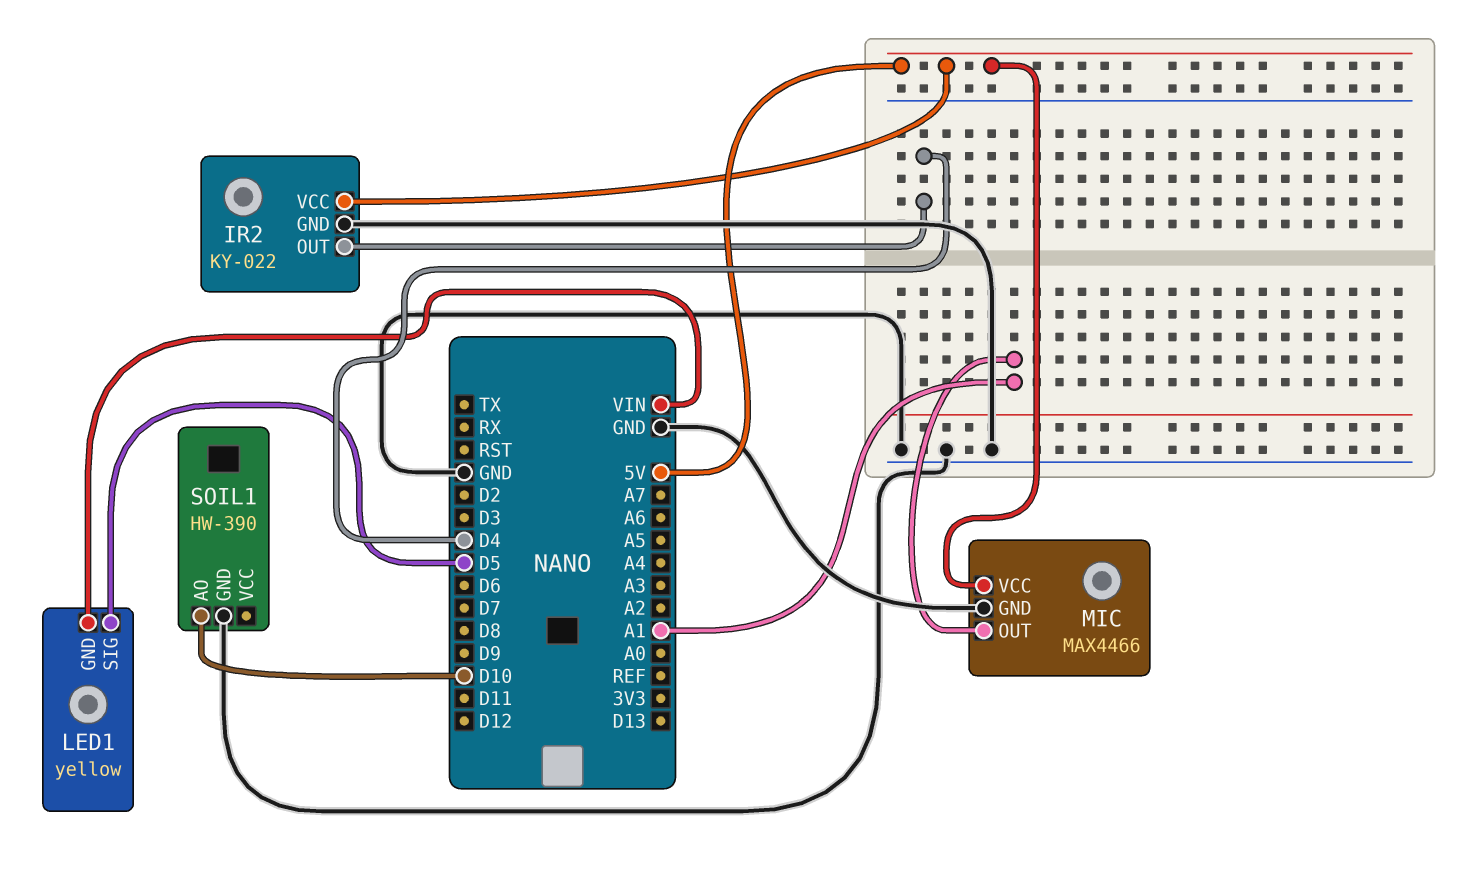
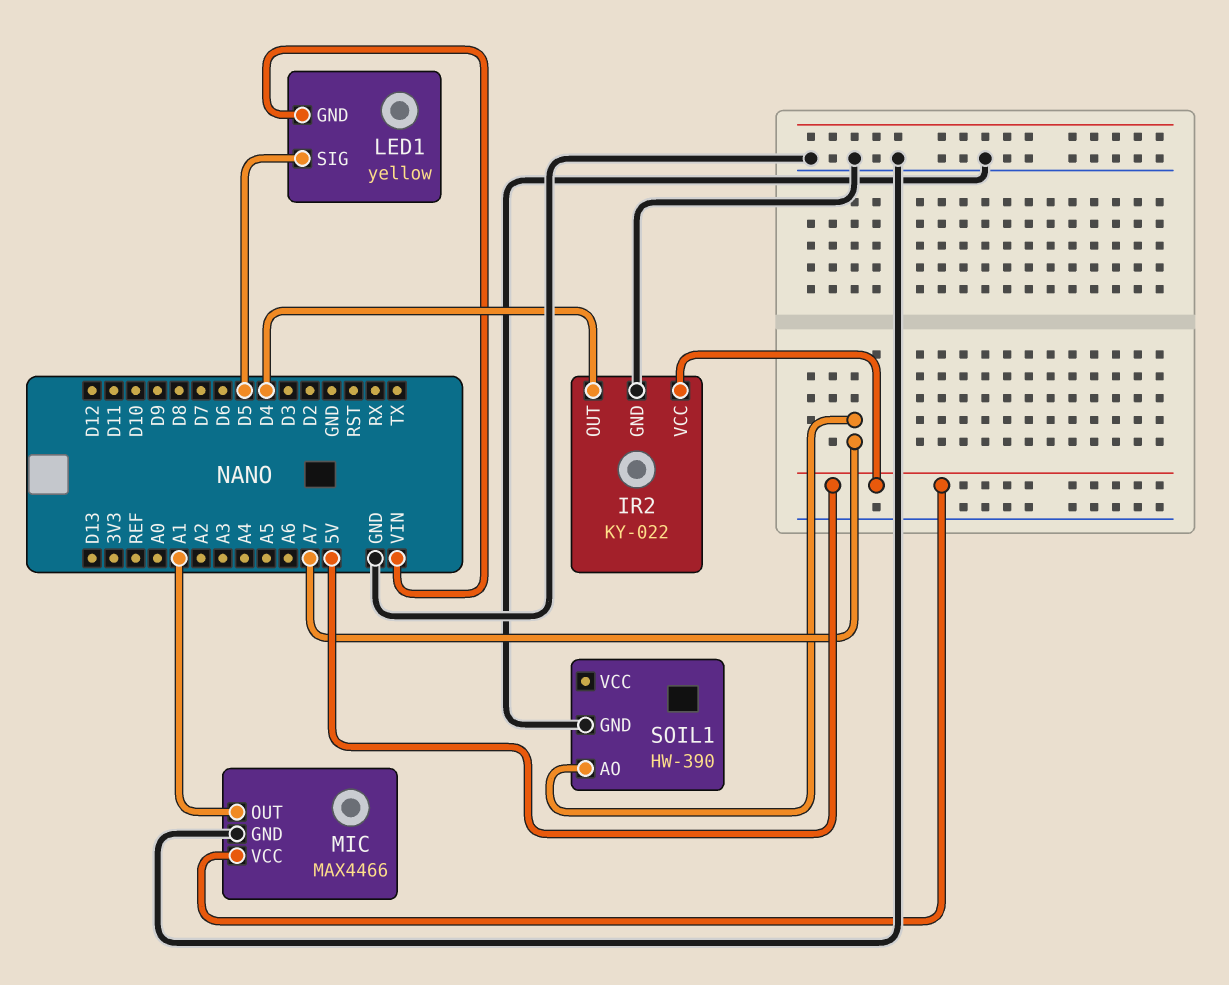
SOIL1 pin AO: D10 -> A7

